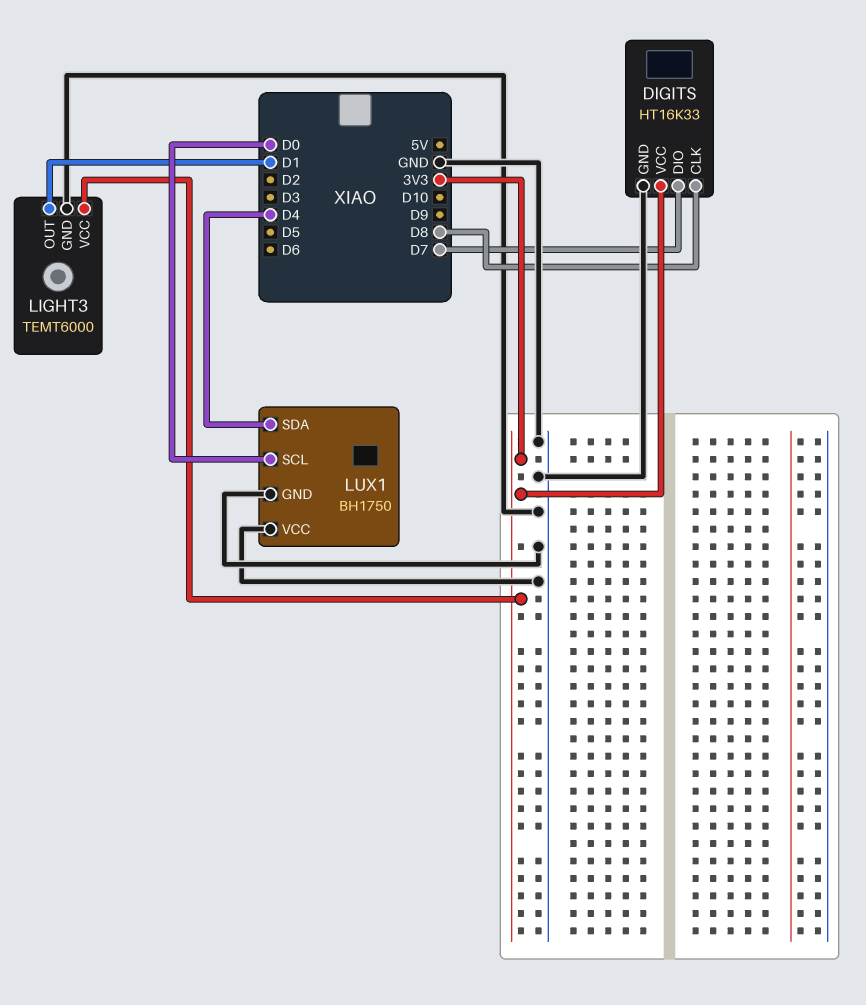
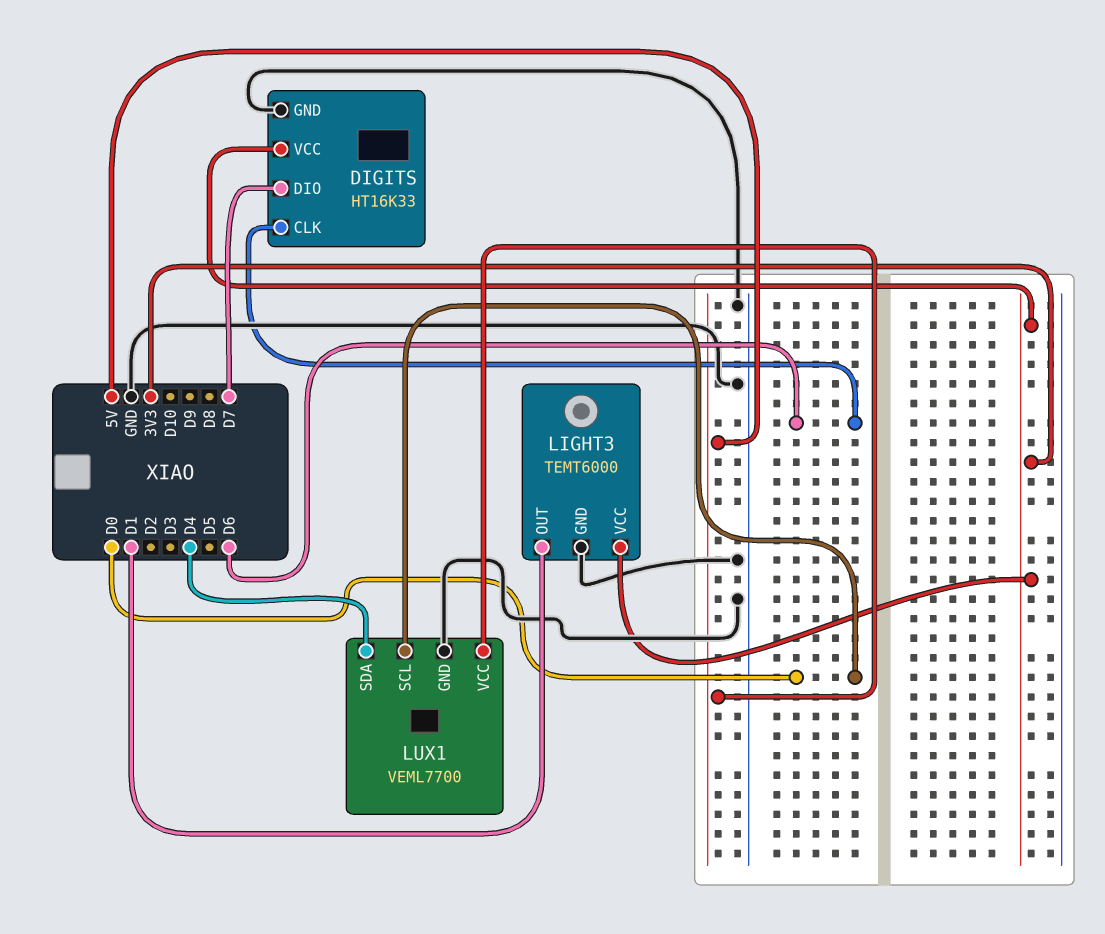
DIGITS pin CLK: D8 -> D6
LUX1: BH1750 -> VEML7700
LUX1 pin VCC: GND -> 5V

